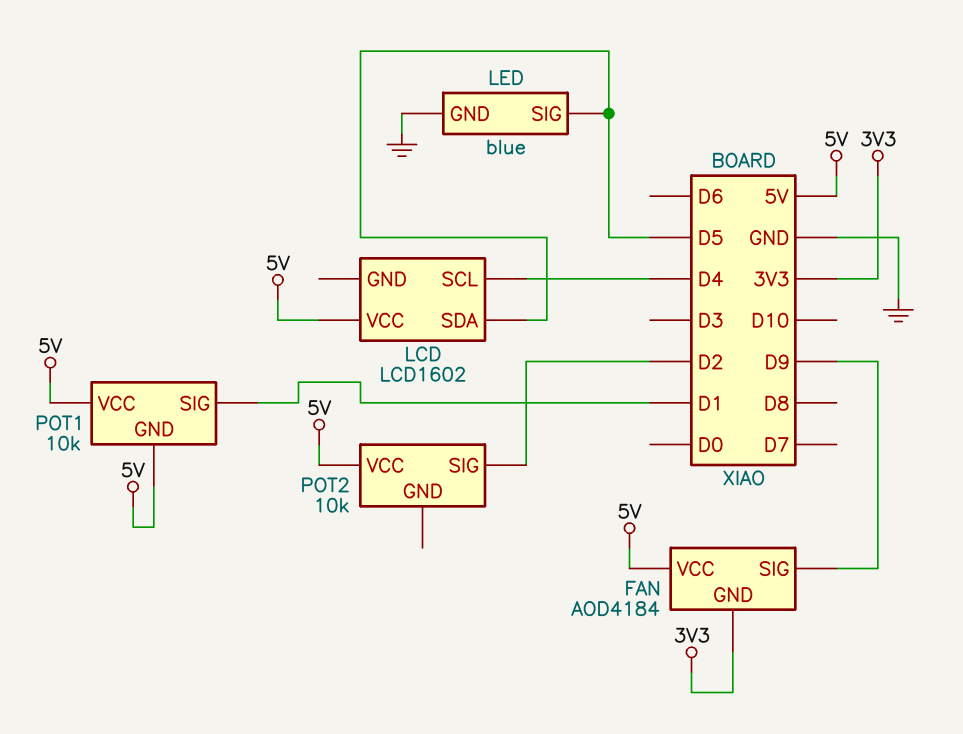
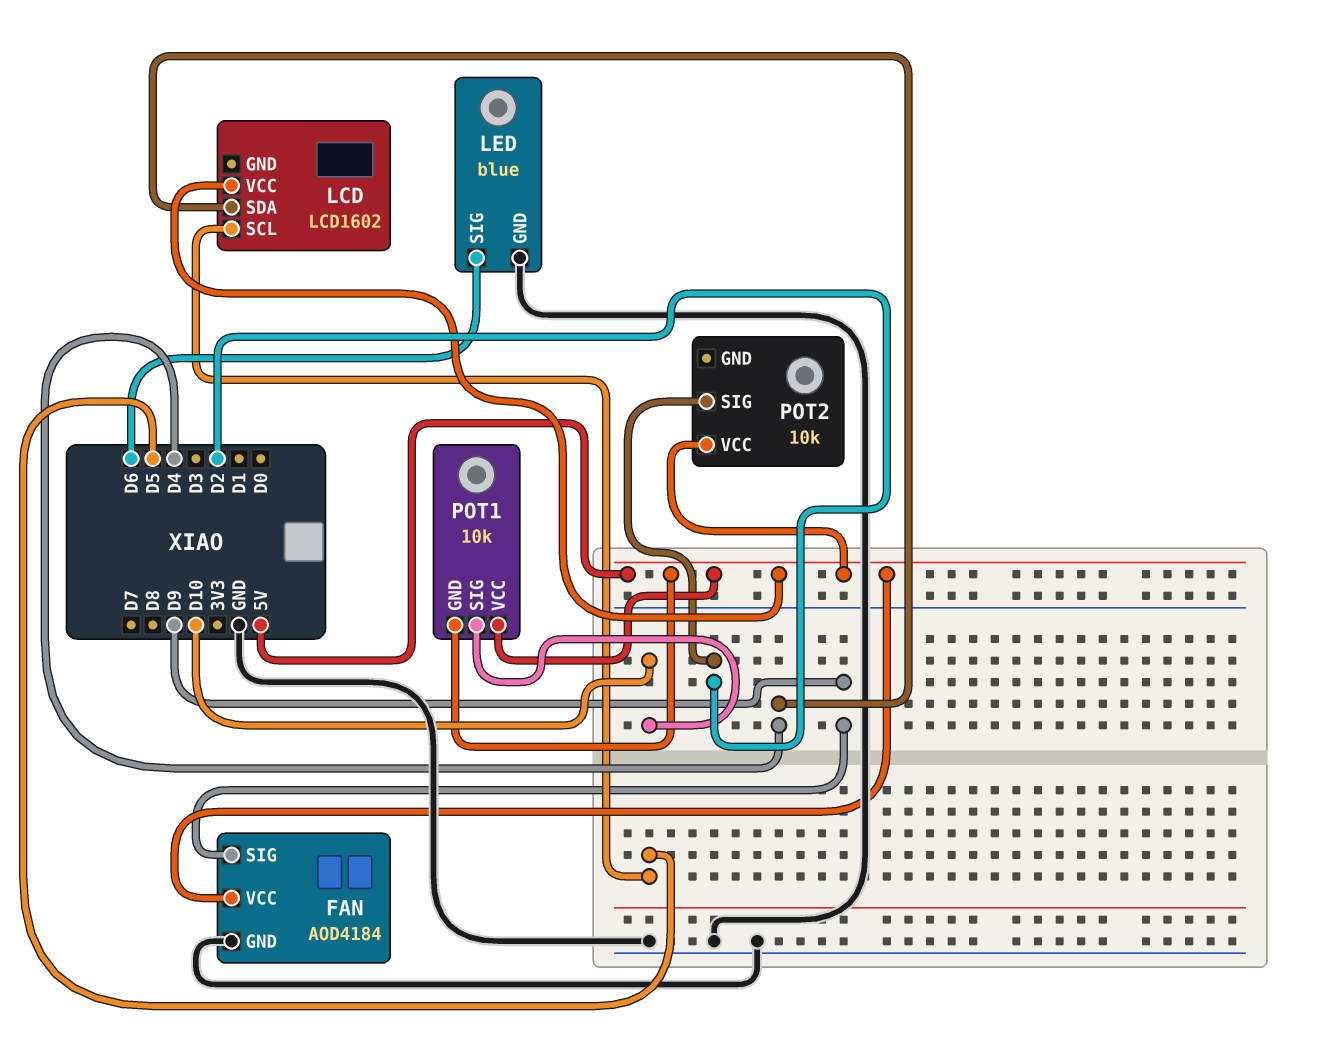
FAN pin GND: 3V3 -> GND
LCD pin SCL: D4 -> D5
LCD pin SDA: D5 -> D4
LED pin SIG: D5 -> D6
POT1 pin SIG: D1 -> D10

